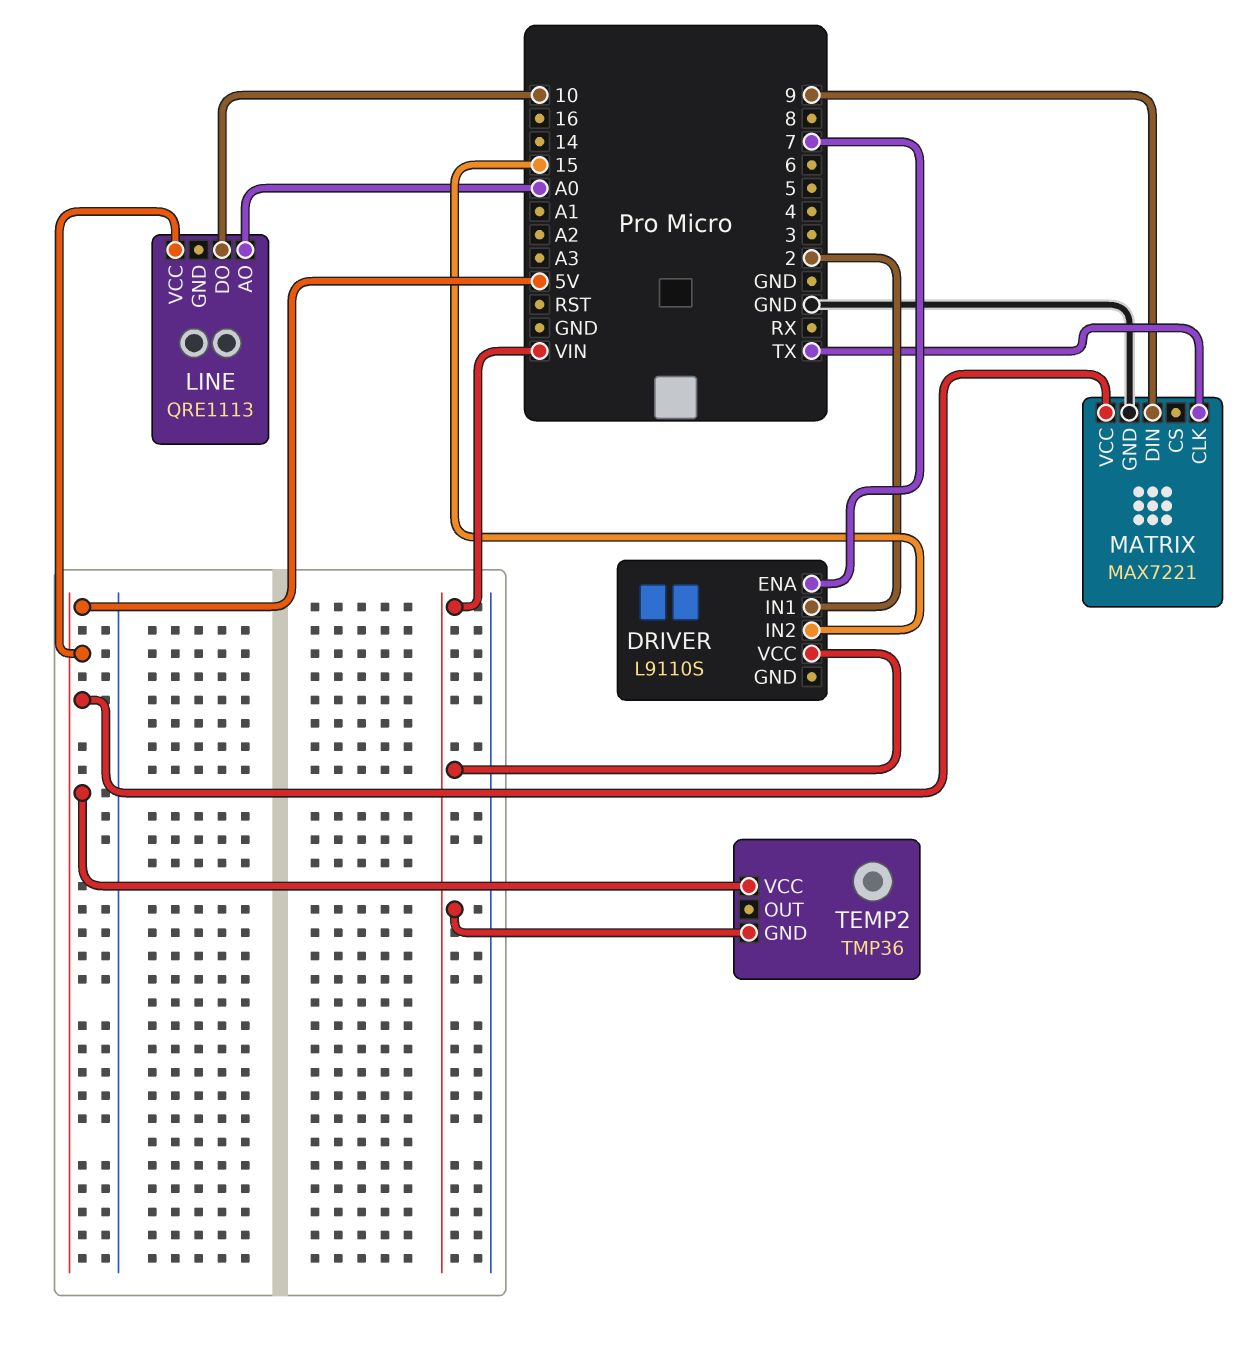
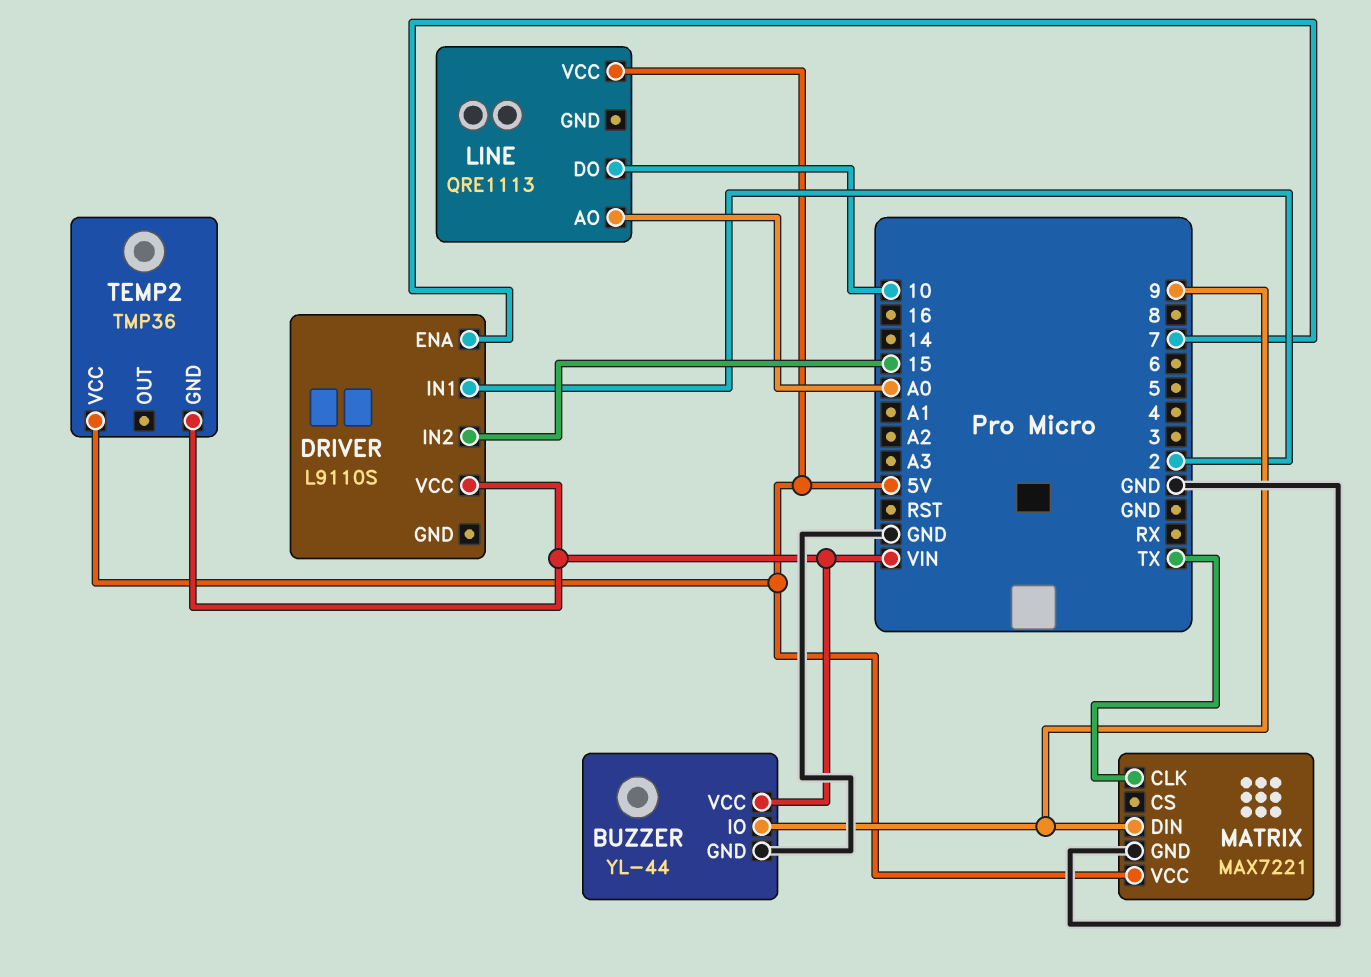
BUZZER: none -> YL-44
BUZZER pin GND: none -> GND
BUZZER pin IO: none -> 9
BUZZER pin VCC: none -> VIN

